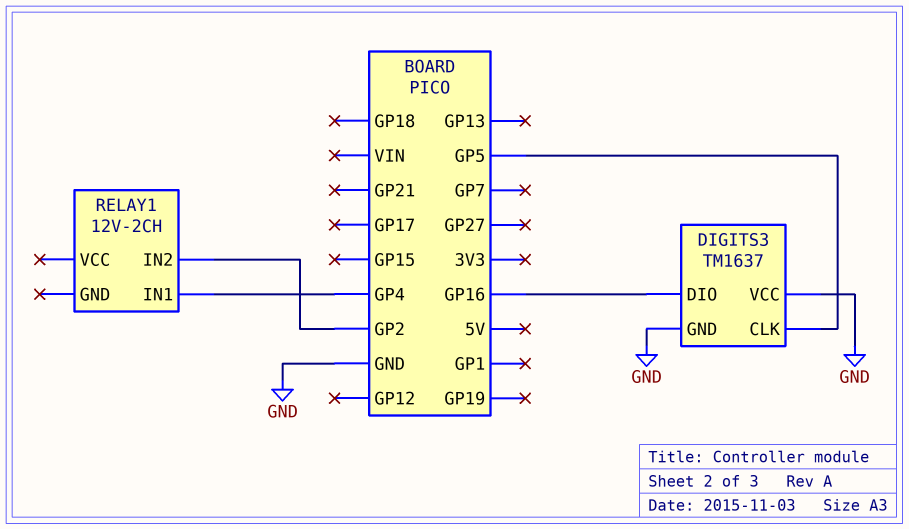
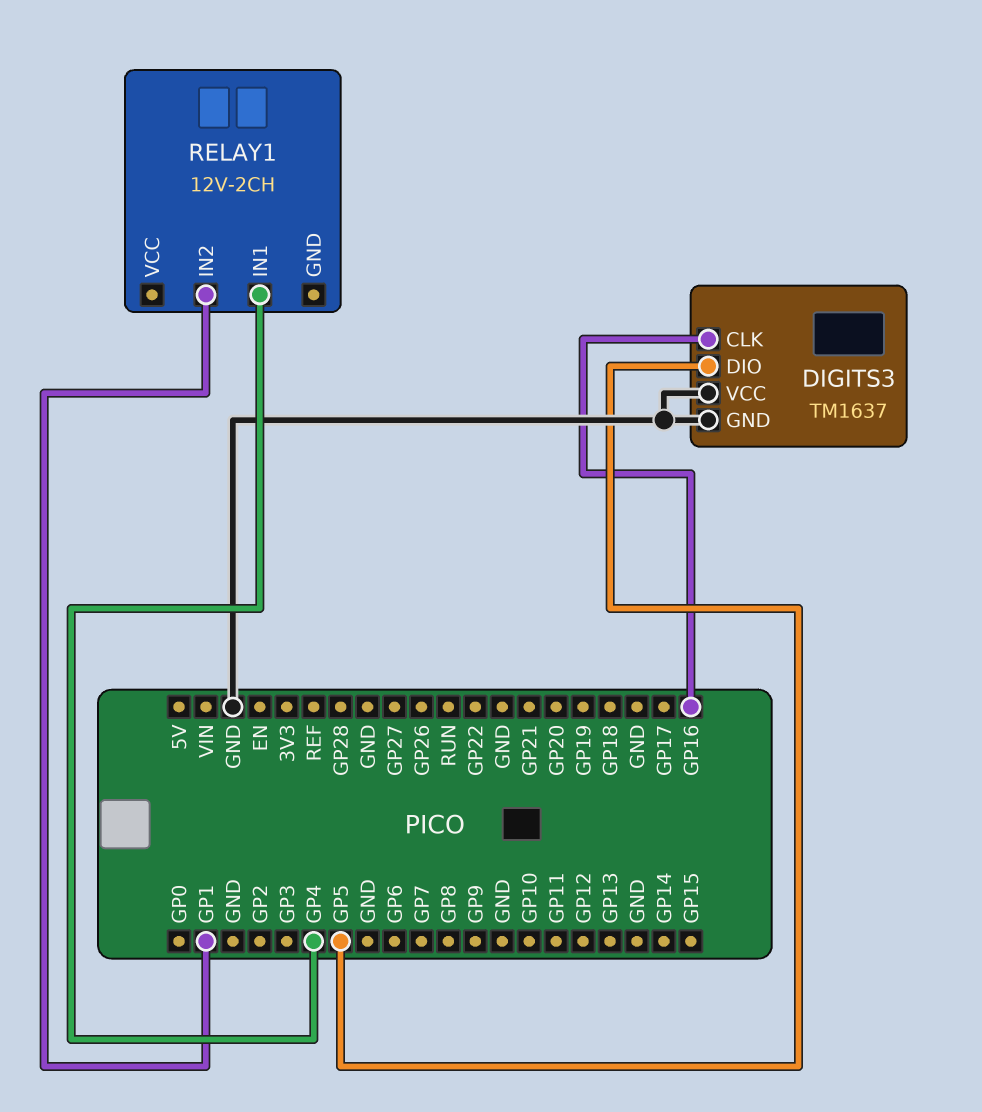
DIGITS3 pin CLK: GP5 -> GP16
DIGITS3 pin DIO: GP16 -> GP5
RELAY1 pin IN2: GP2 -> GP1

